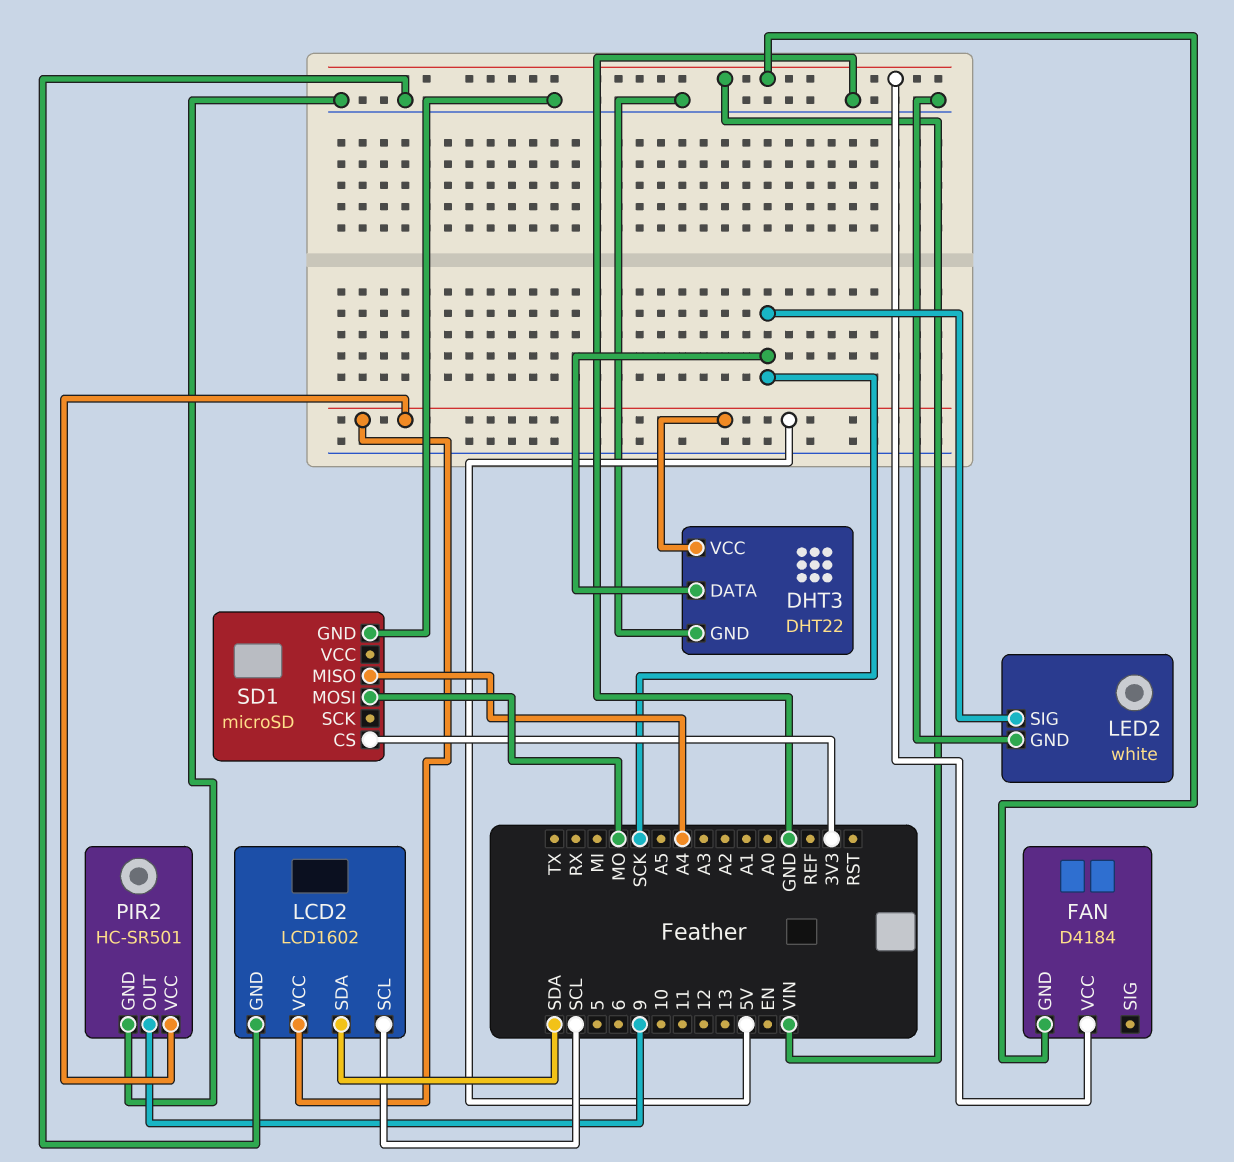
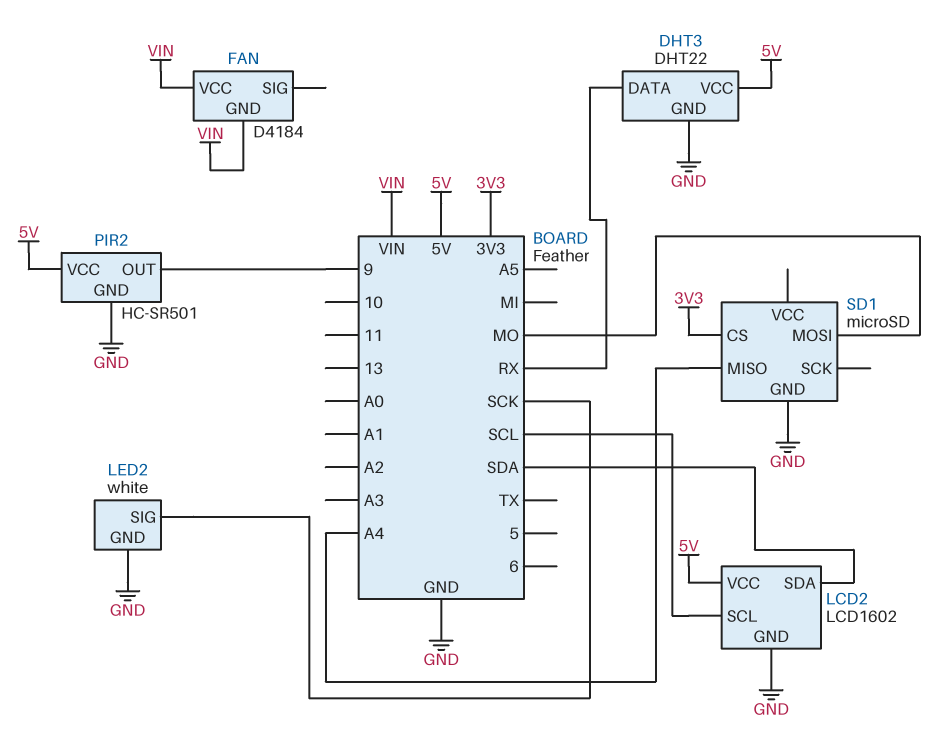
DHT3 pin DATA: SCK -> RX

